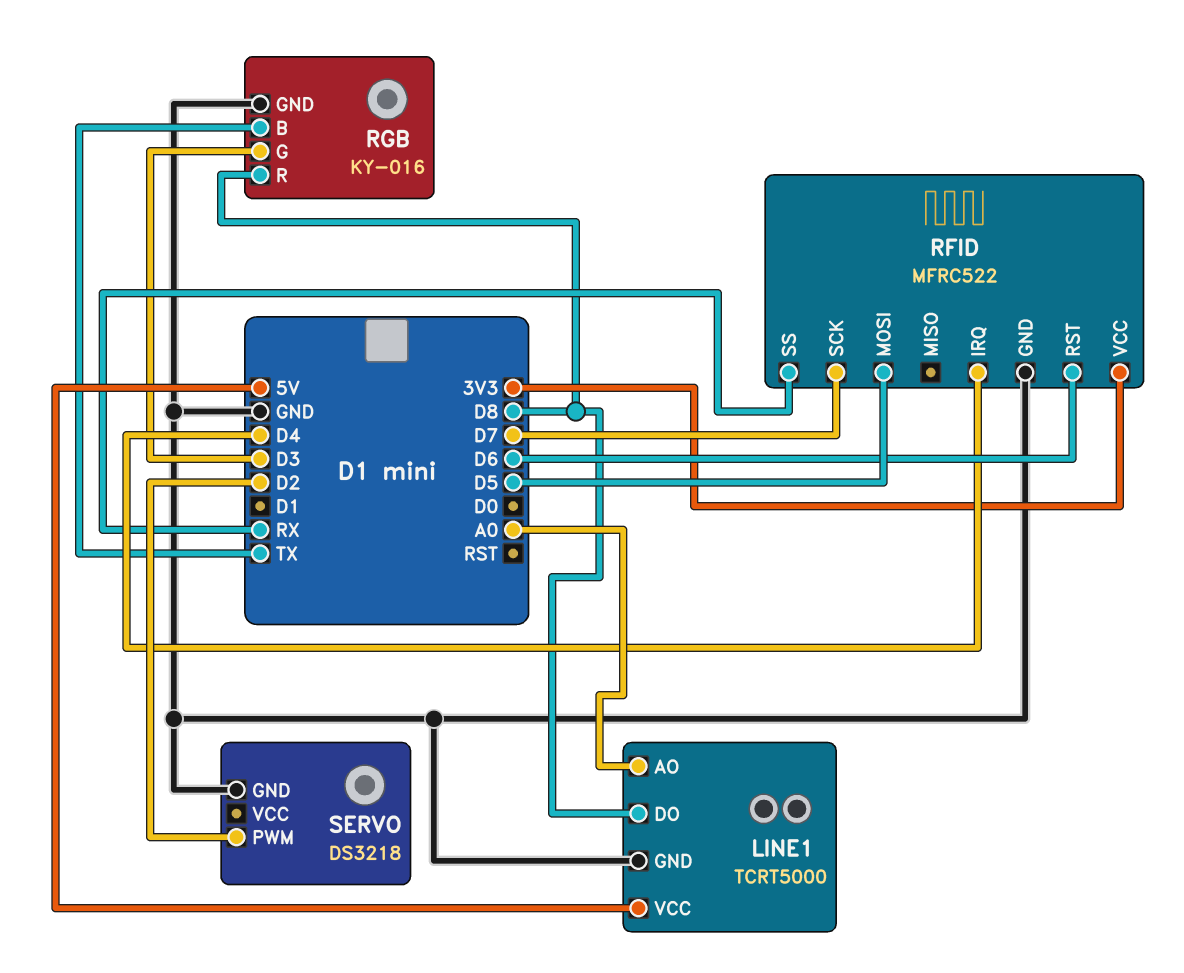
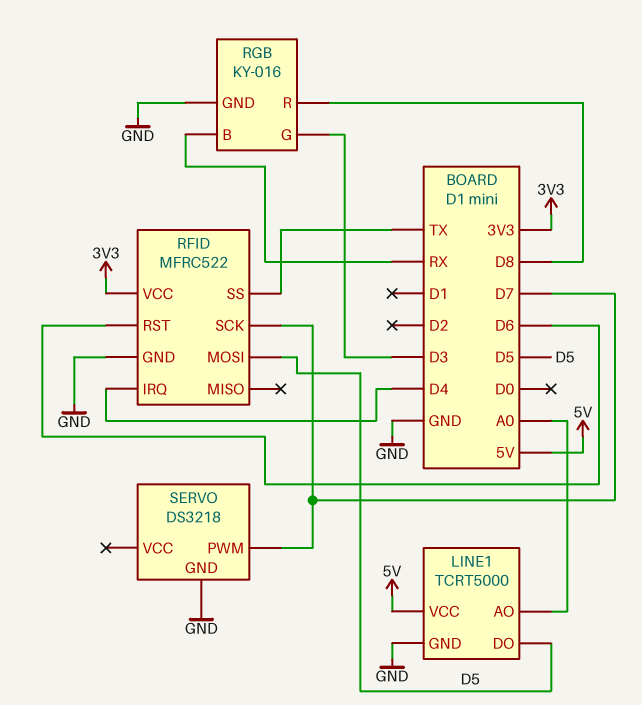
LINE1 pin DO: D8 -> D5
RFID pin SS: RX -> TX
RGB pin B: TX -> RX
SERVO pin PWM: D2 -> D7

